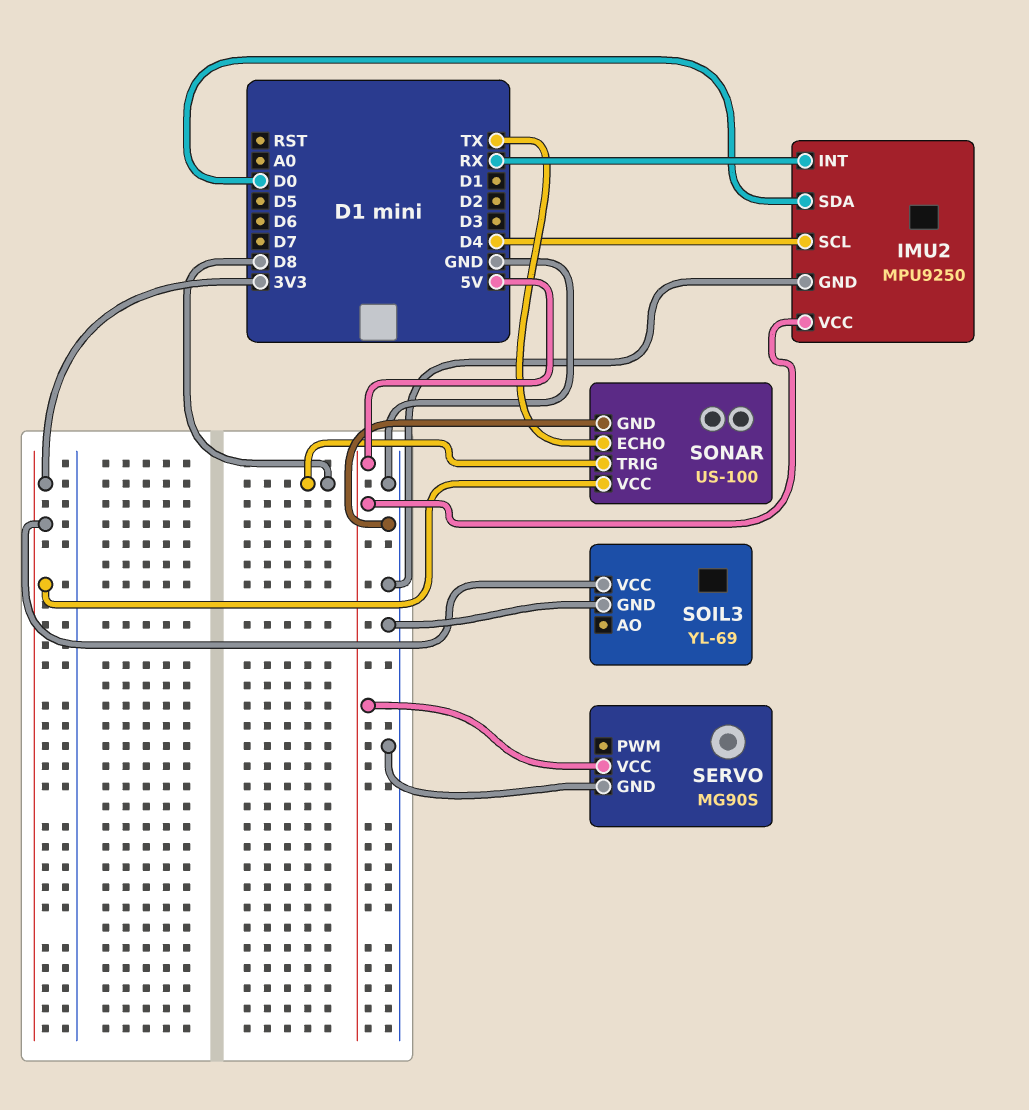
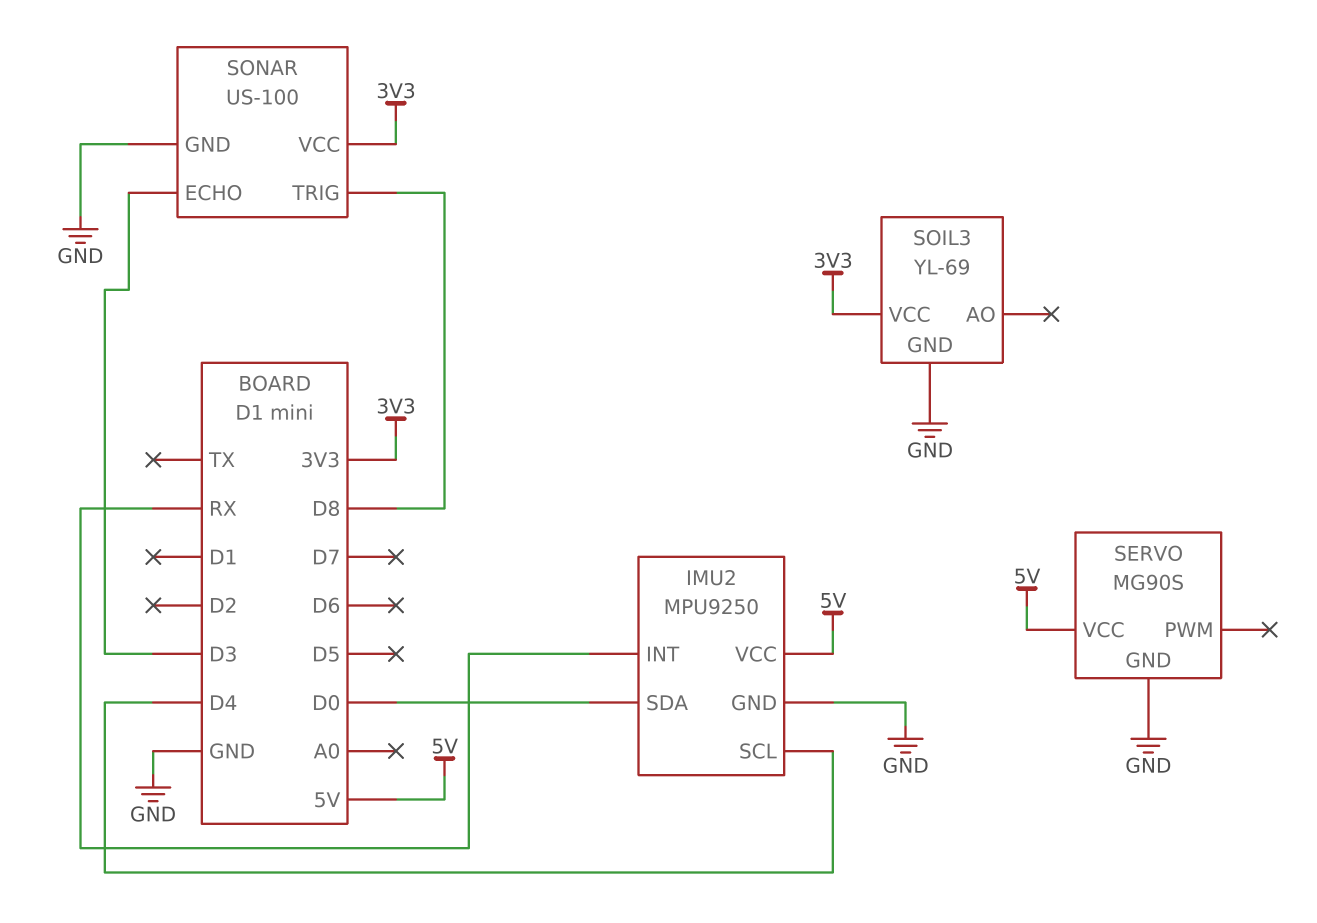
SONAR pin ECHO: TX -> D3

